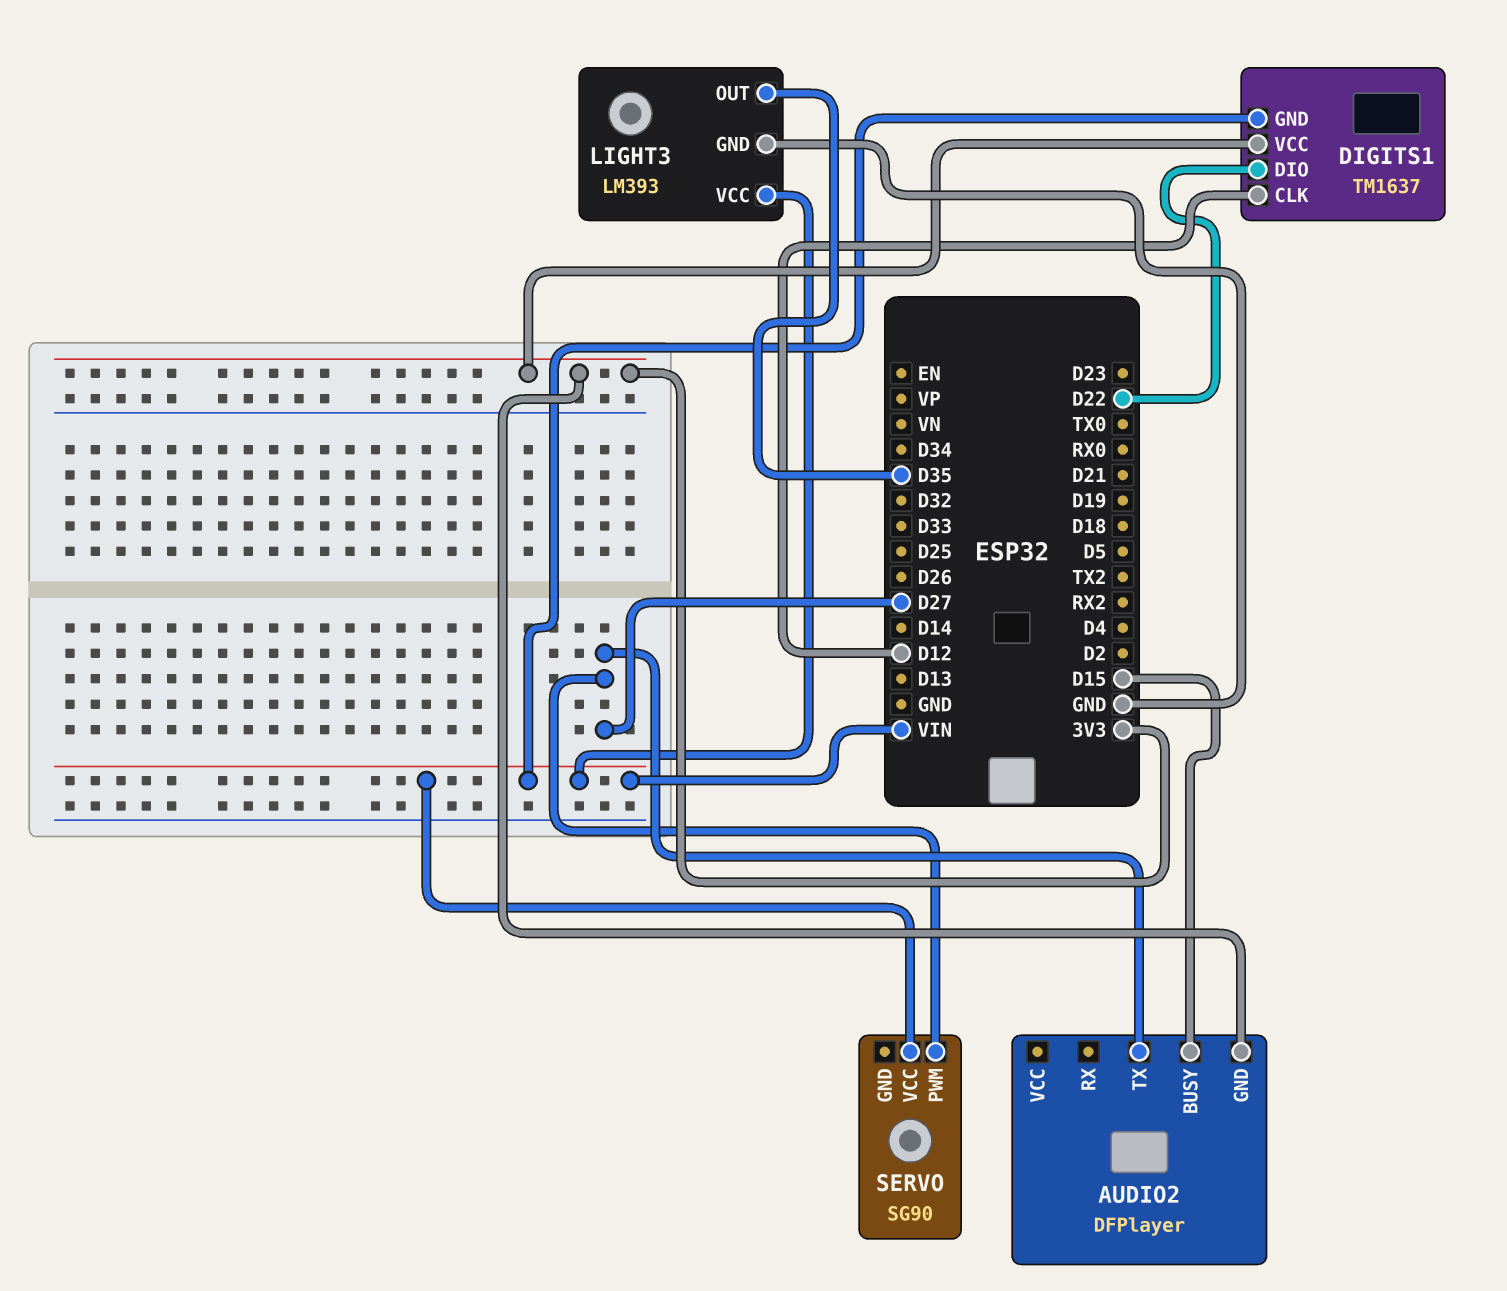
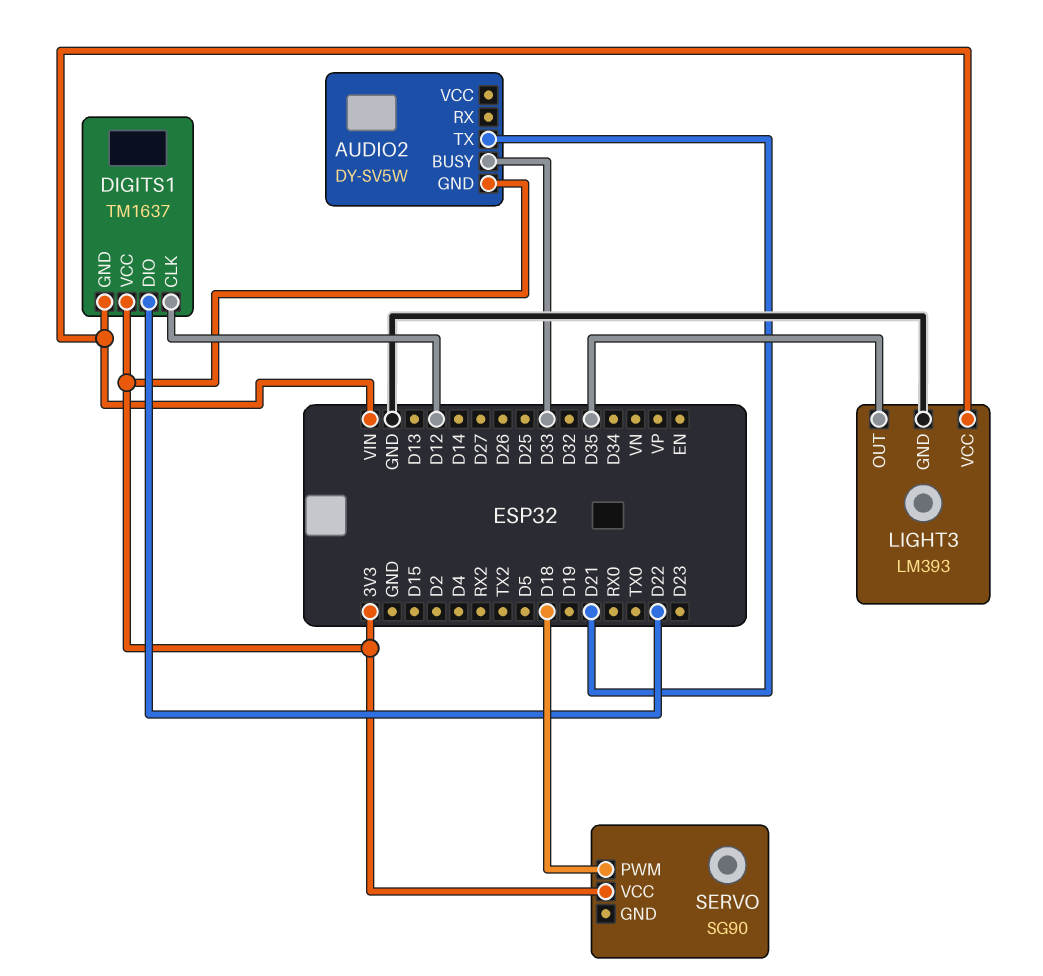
AUDIO2: DFPlayer -> DY-SV5W
AUDIO2 pin BUSY: D15 -> D33
AUDIO2 pin TX: D27 -> D21
SERVO pin PWM: D27 -> D18
SERVO pin VCC: VIN -> 3V3

